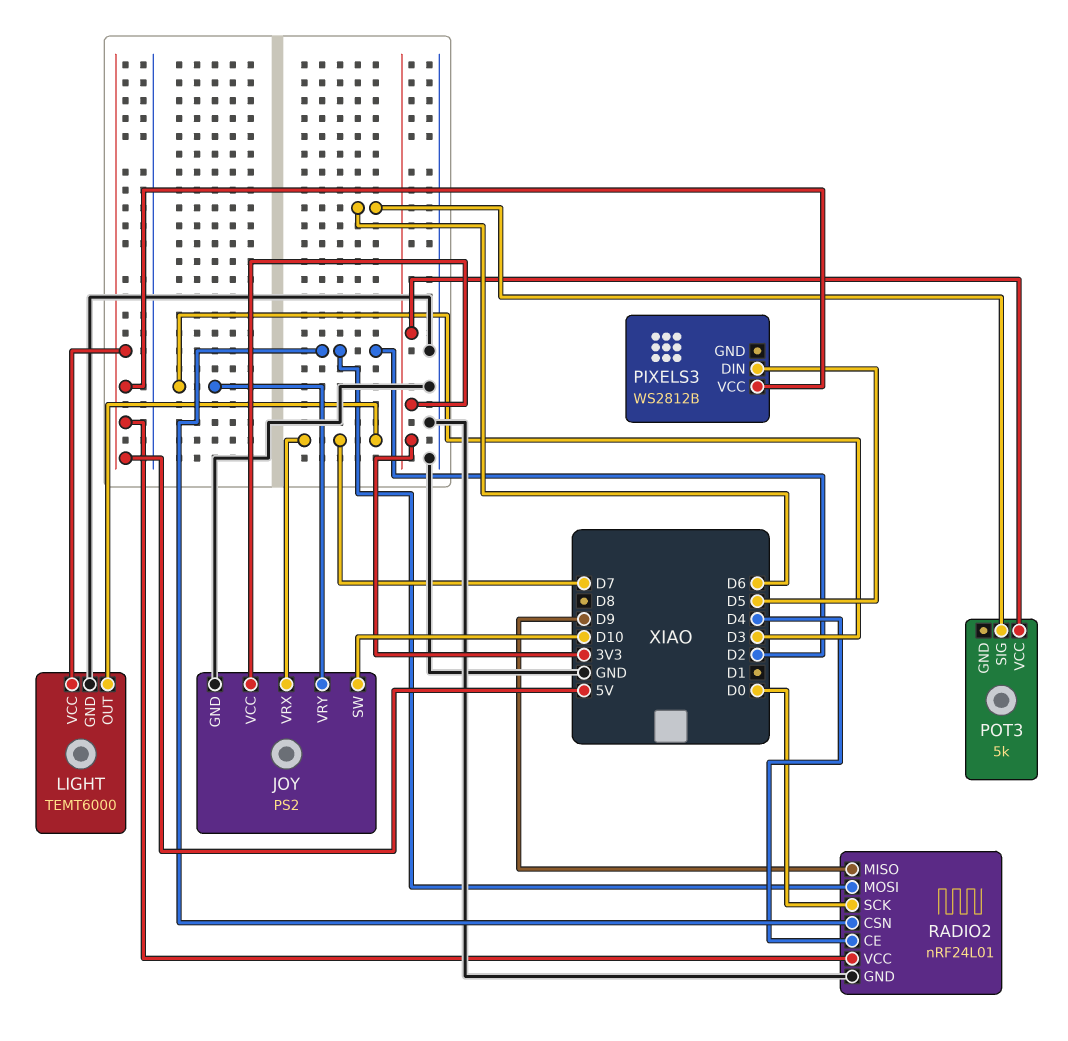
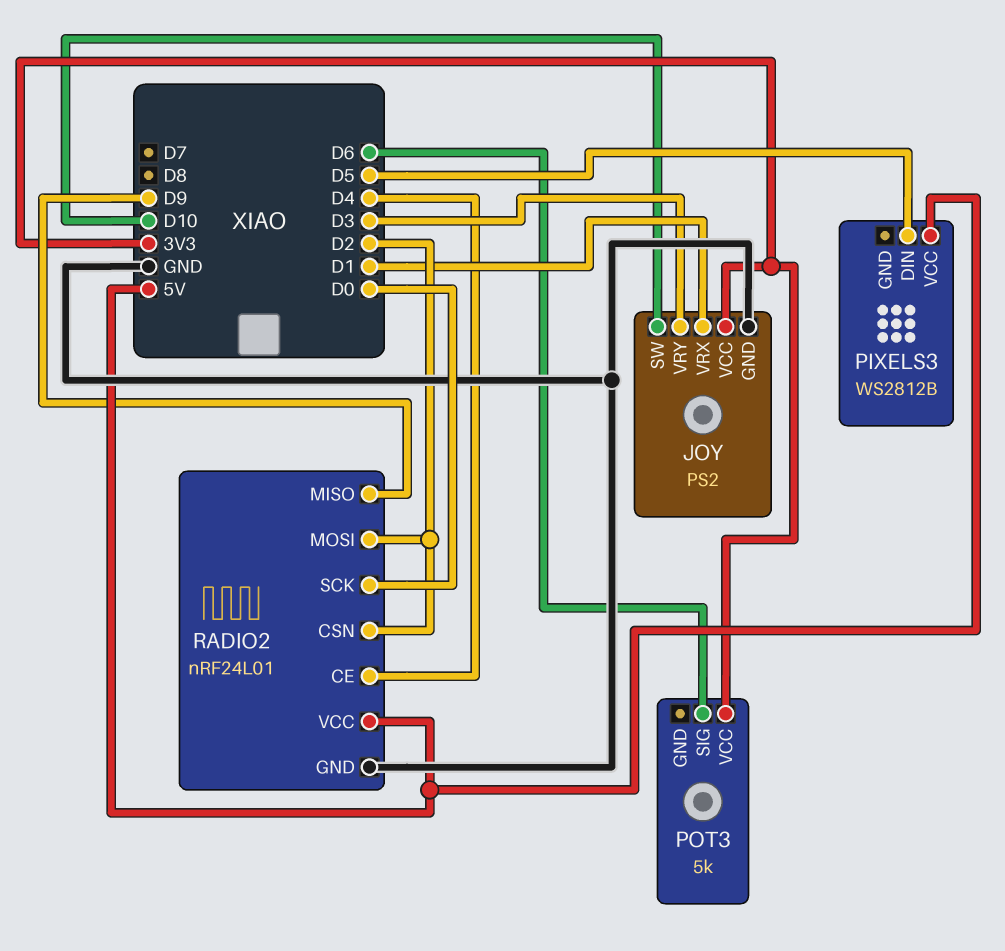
JOY pin VRX: D7 -> D1
LIGHT: TEMT6000 -> none
LIGHT pin GND: GND -> none
LIGHT pin OUT: D7 -> none
LIGHT pin VCC: 5V -> none

